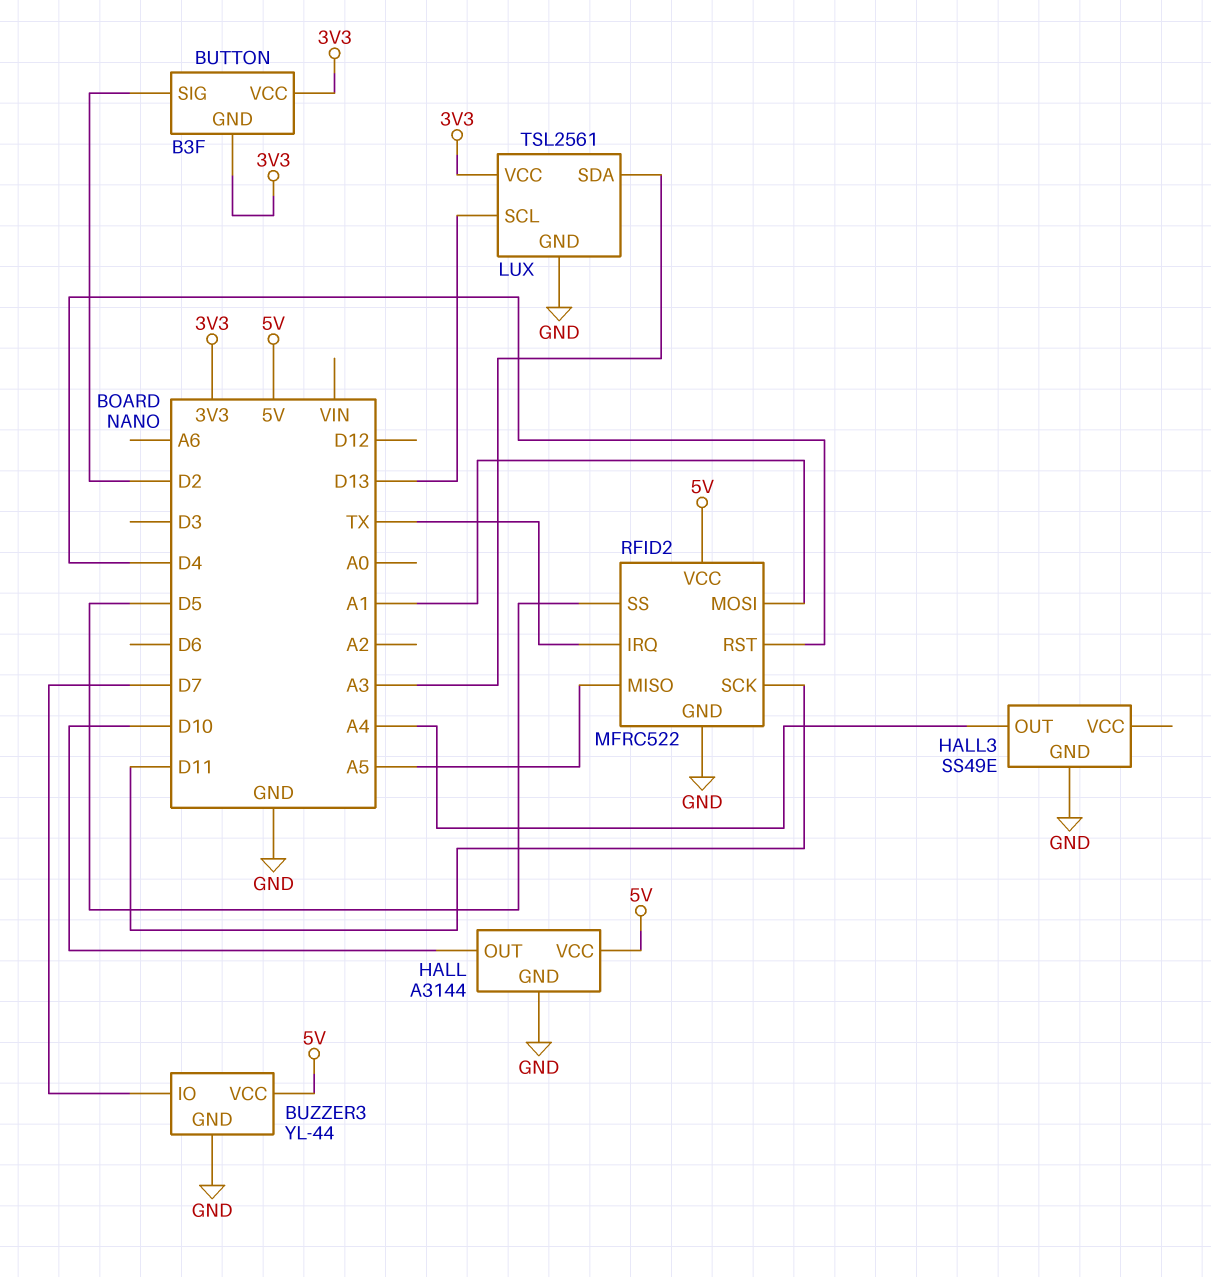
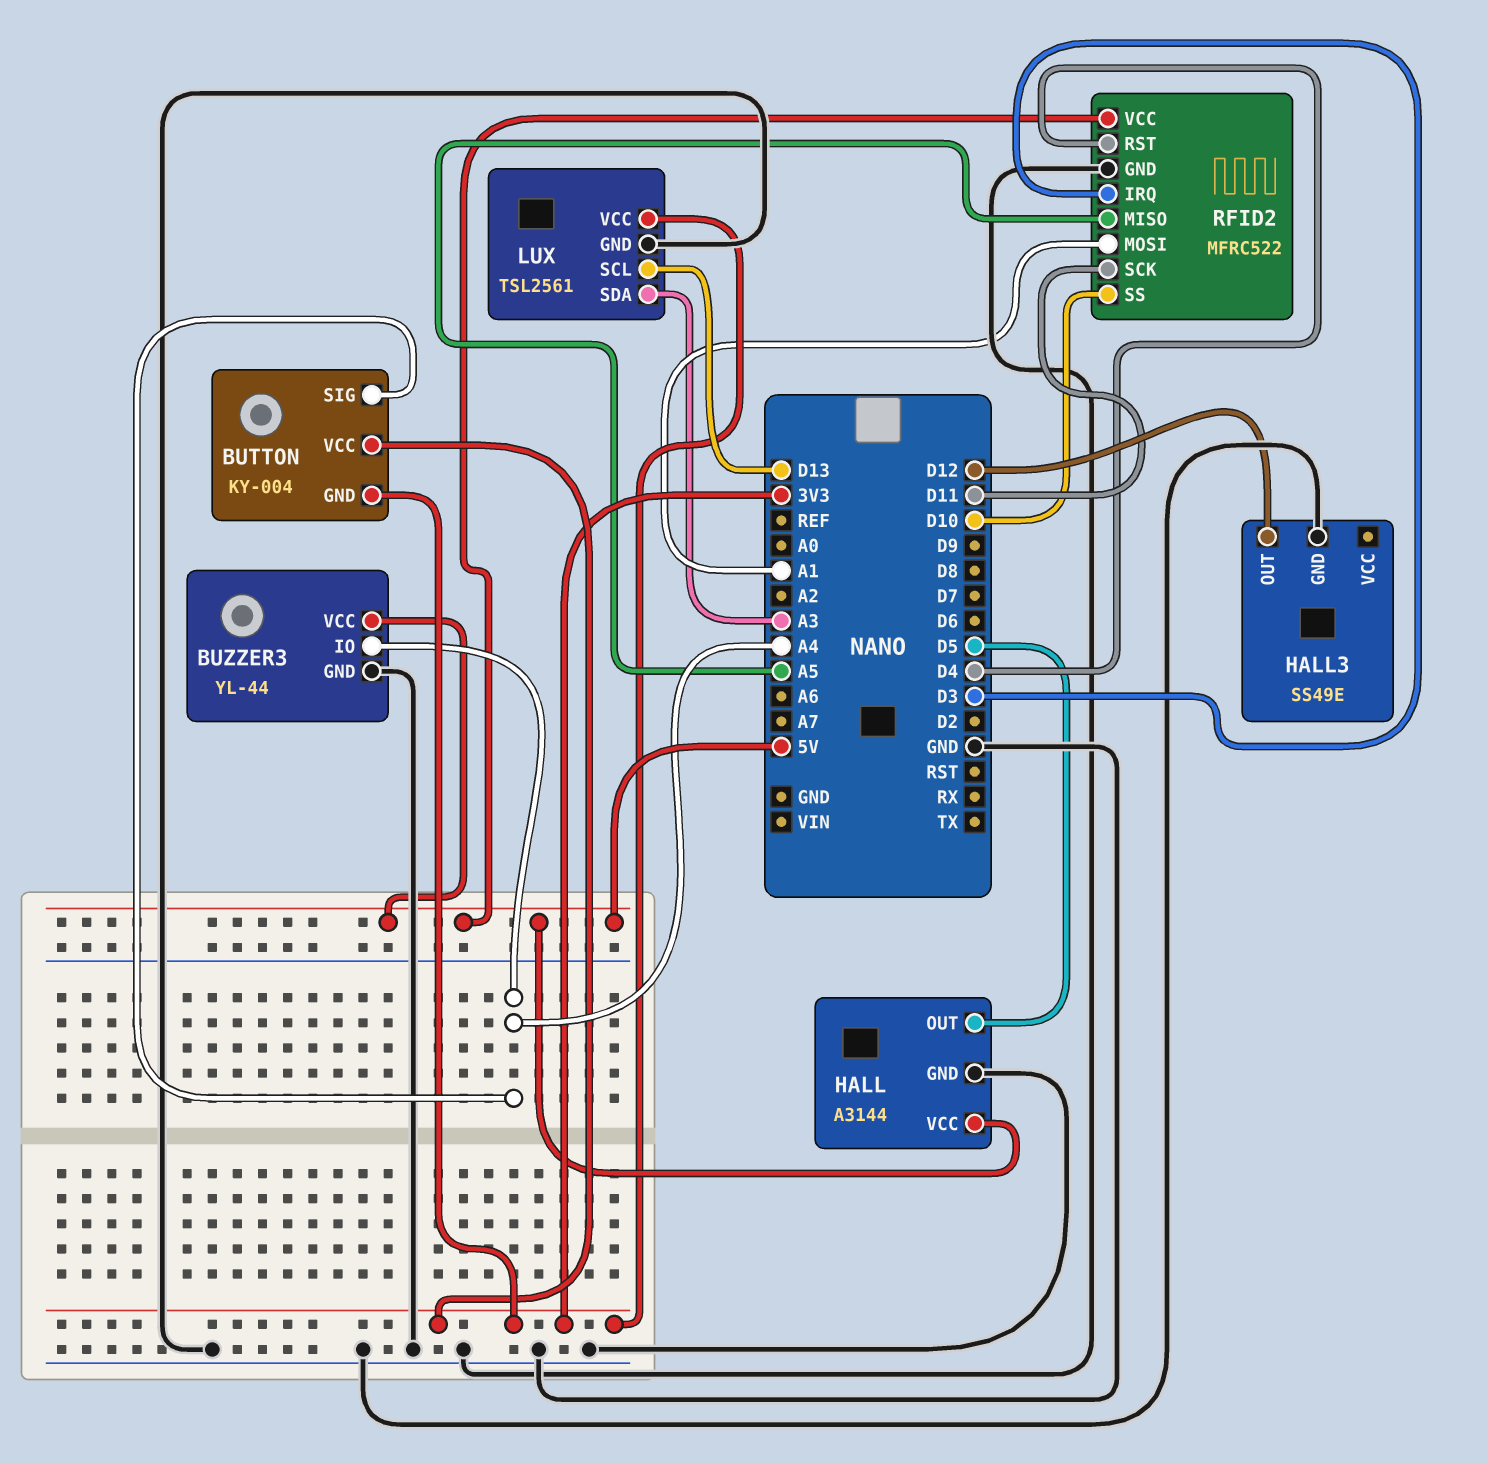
BUTTON: B3F -> KY-004
BUTTON pin SIG: D2 -> A4
BUZZER3 pin IO: D7 -> A4
HALL pin OUT: D10 -> D5
HALL3 pin OUT: A4 -> D12
RFID2 pin IRQ: TX -> D3
RFID2 pin SS: D5 -> D10

